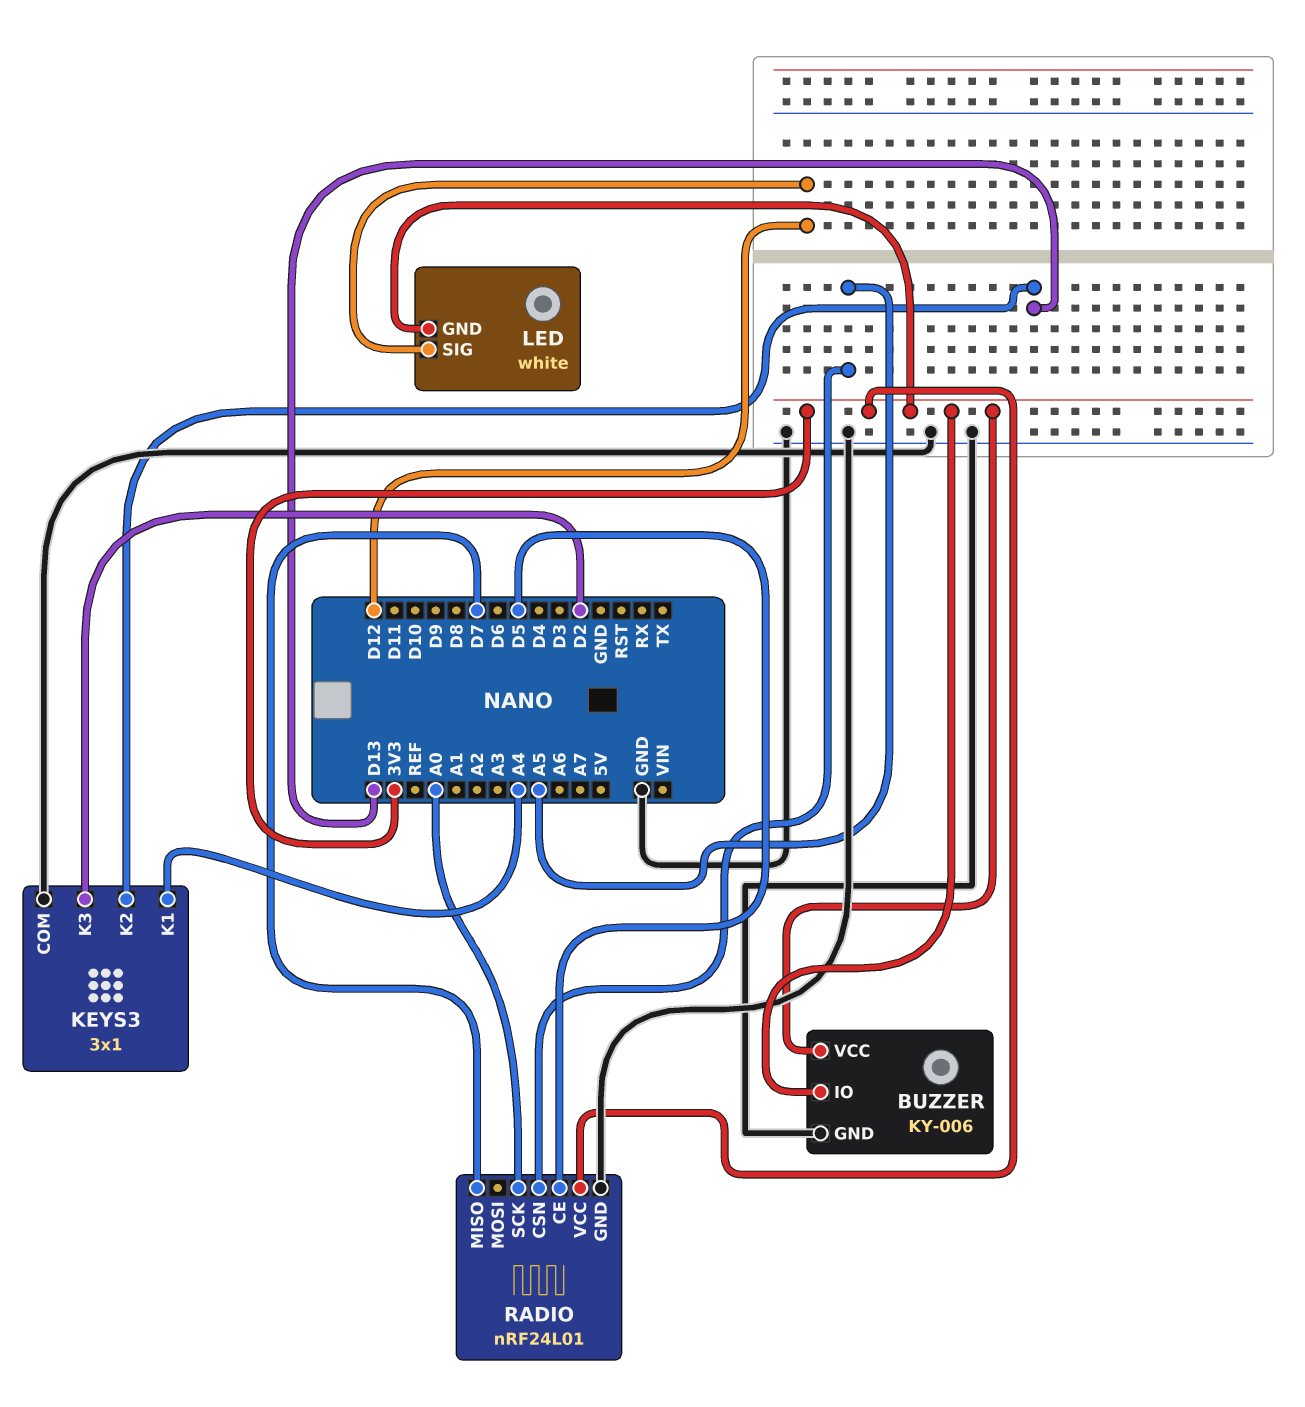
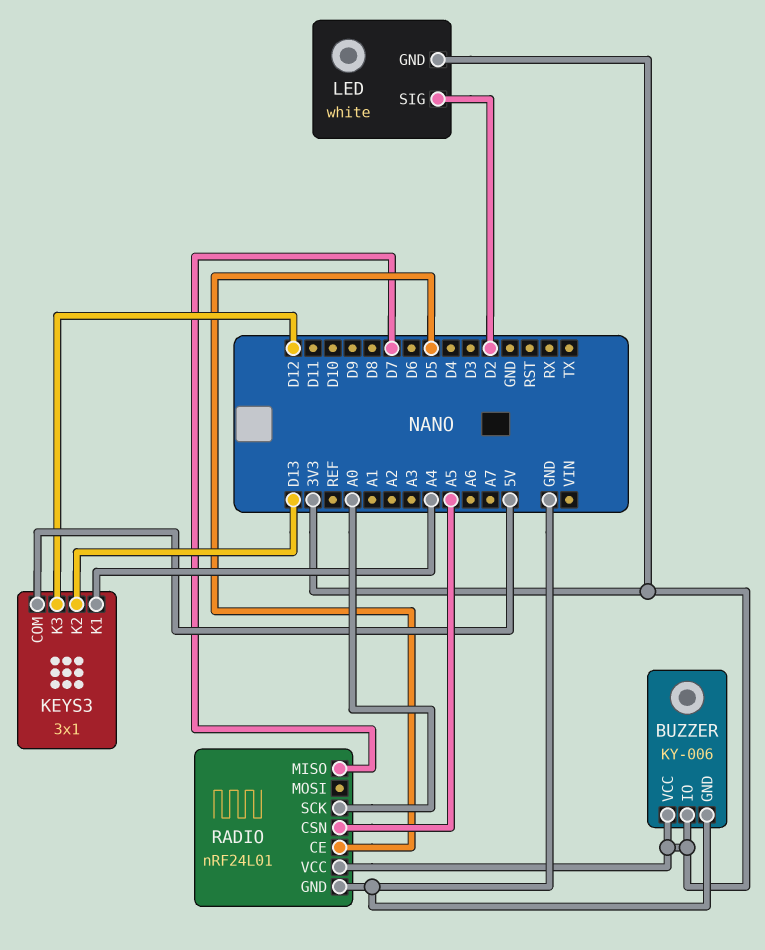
KEYS3 pin COM: GND -> 5V
KEYS3 pin K3: D2 -> D12
LED pin SIG: D12 -> D2

